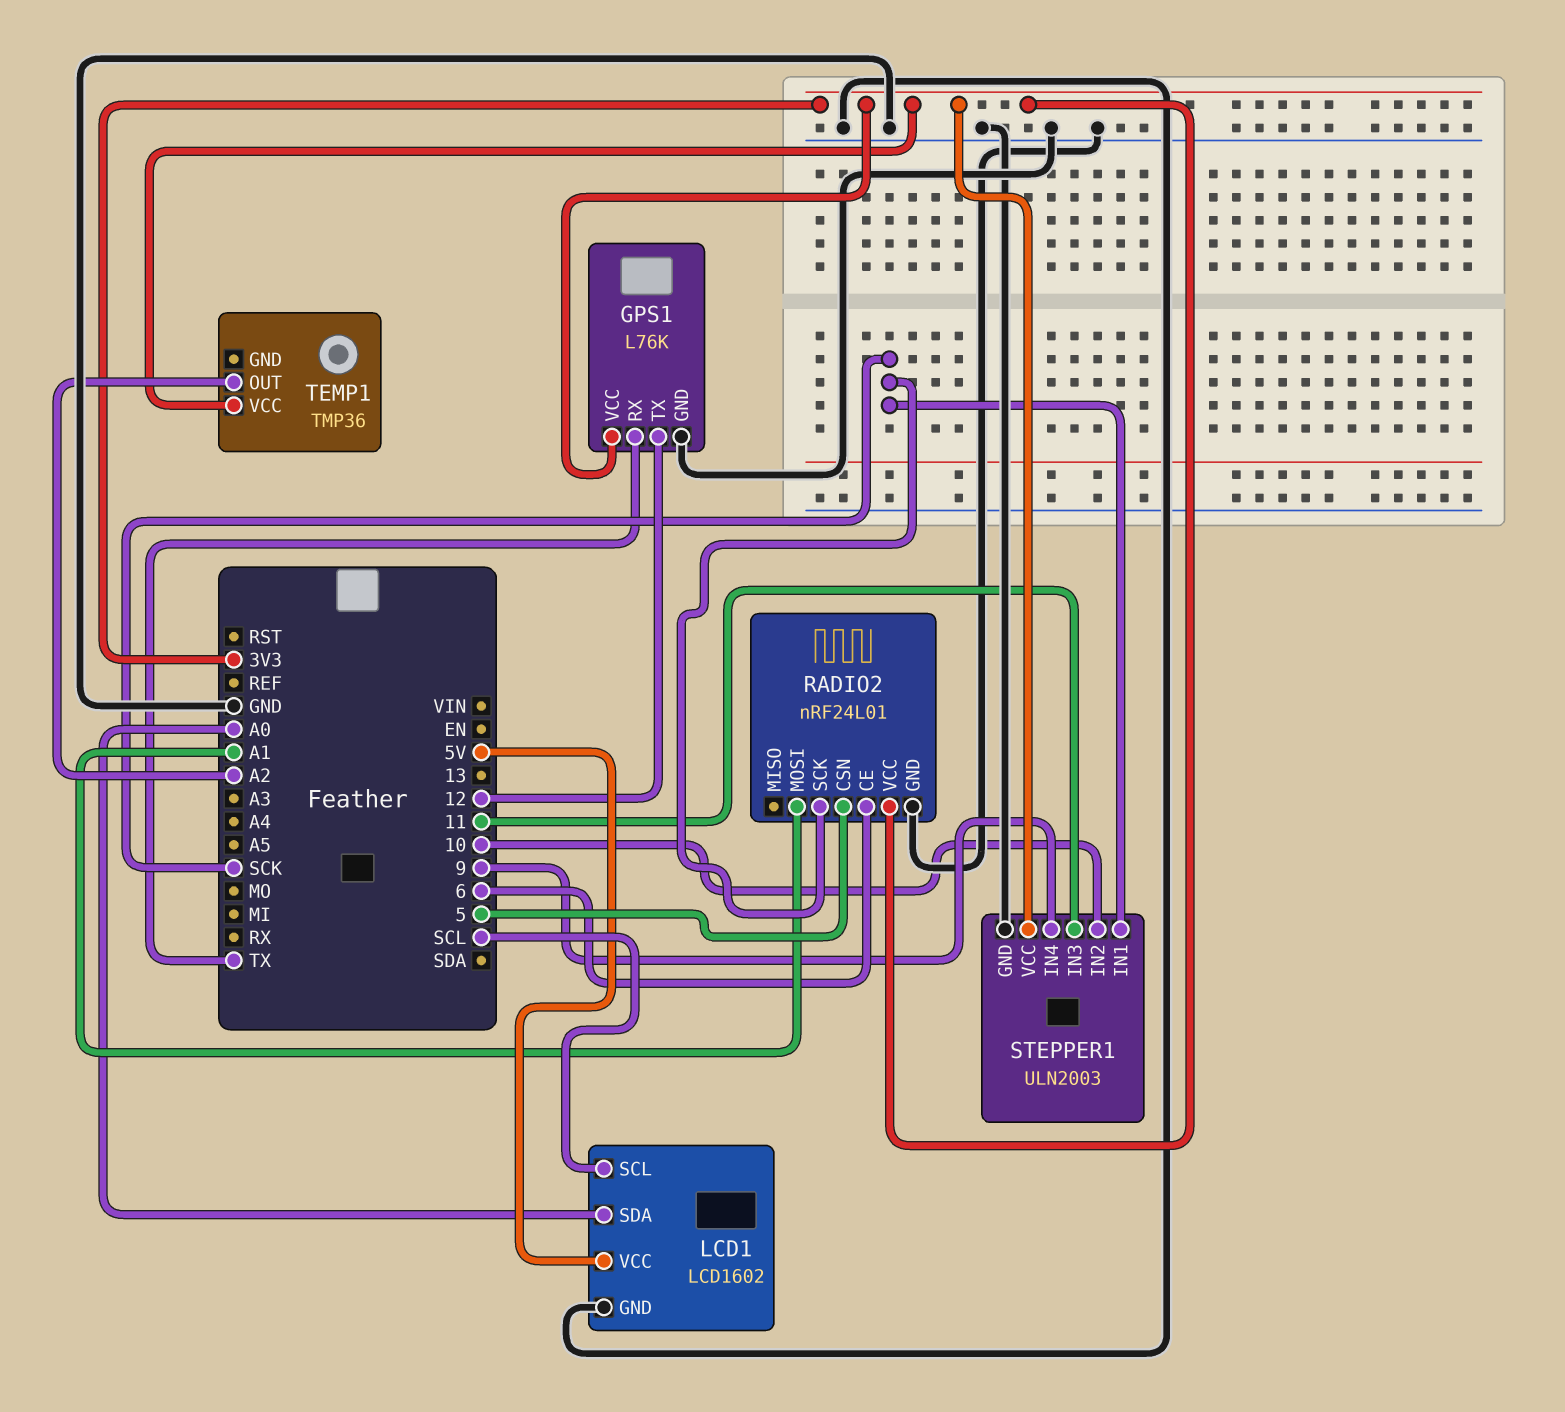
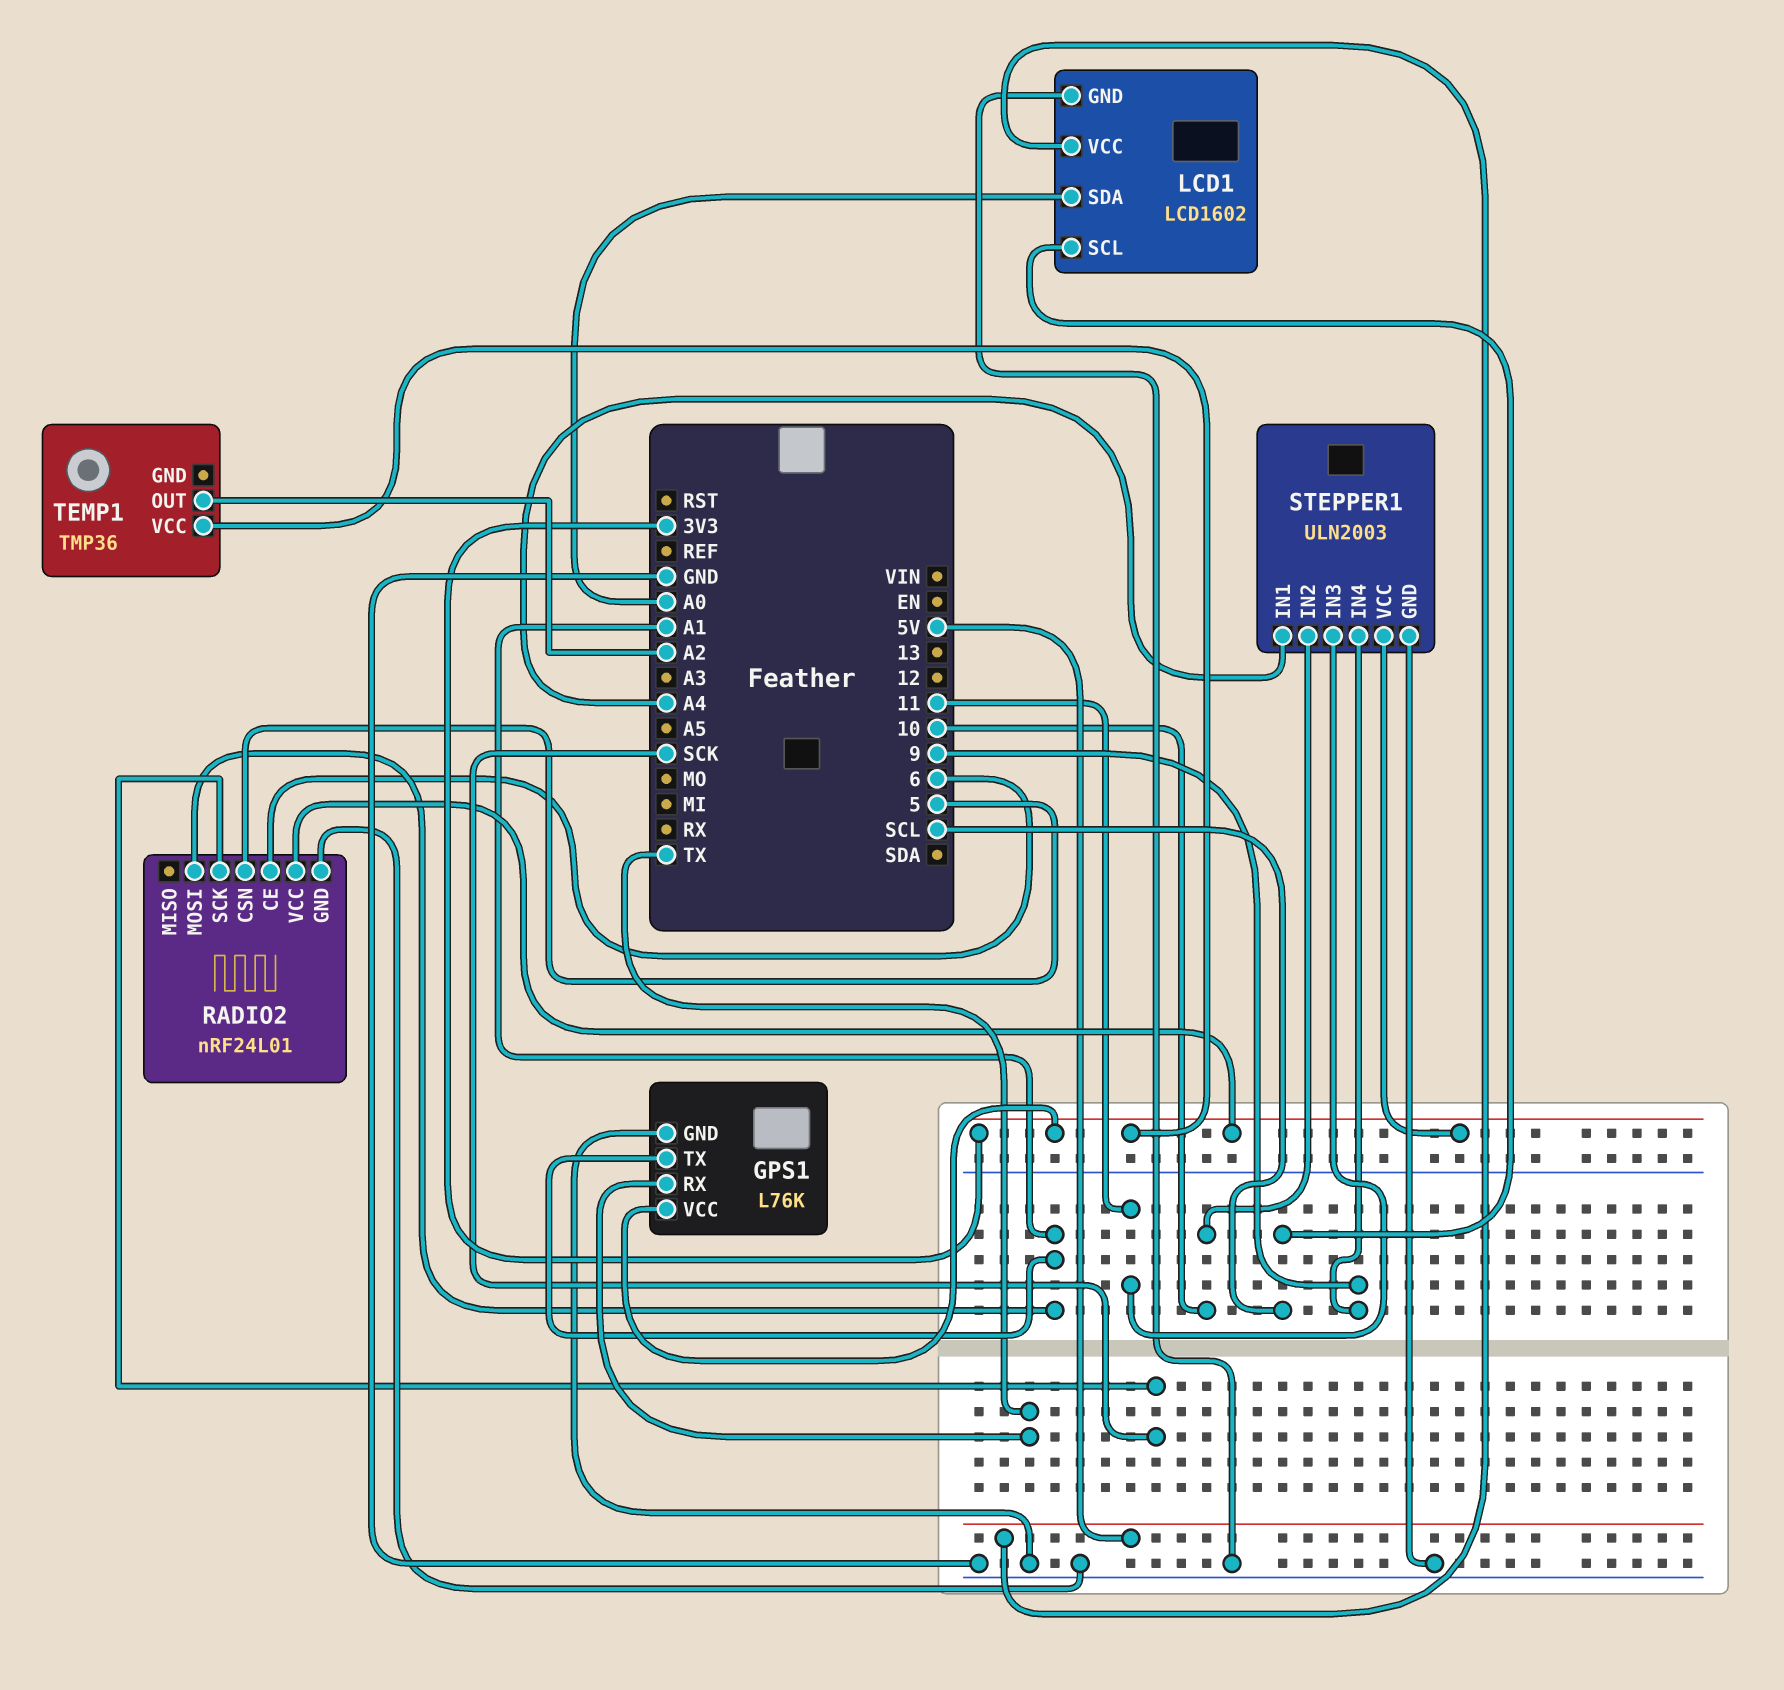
GPS1 pin TX: 12 -> A1
STEPPER1 pin IN1: SCK -> A4

